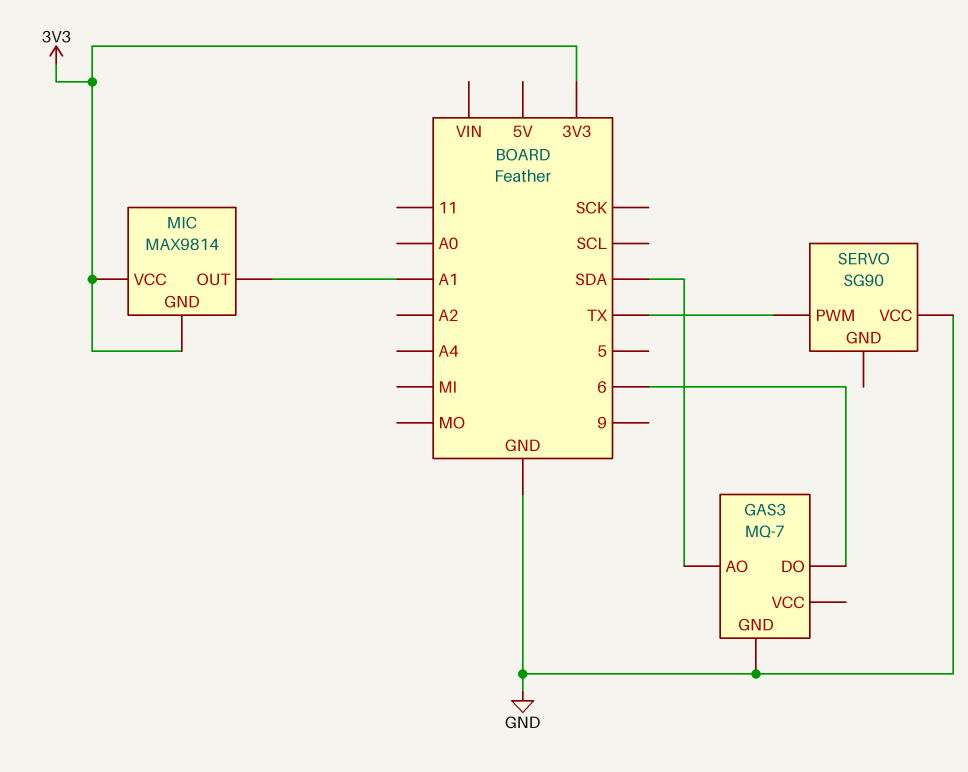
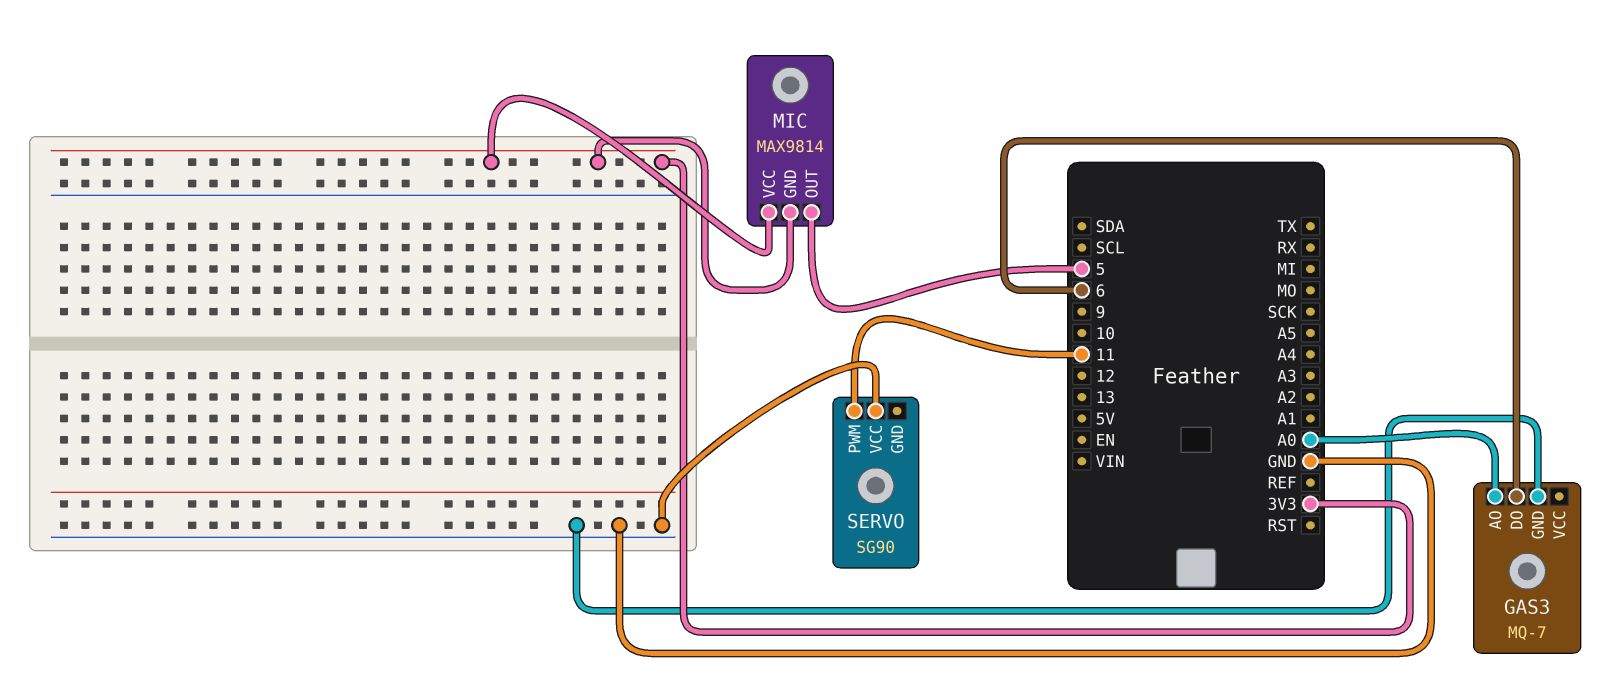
GAS3 pin AO: SDA -> A0
MIC pin OUT: A1 -> 5
SERVO pin PWM: TX -> 11

